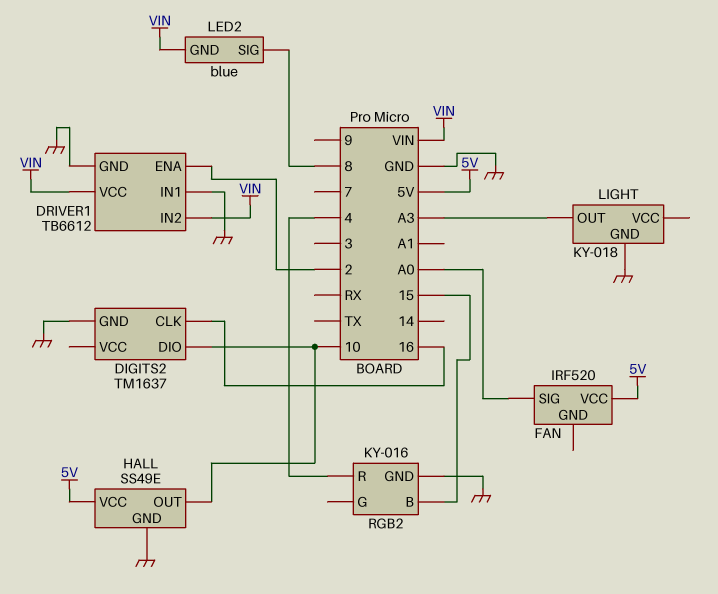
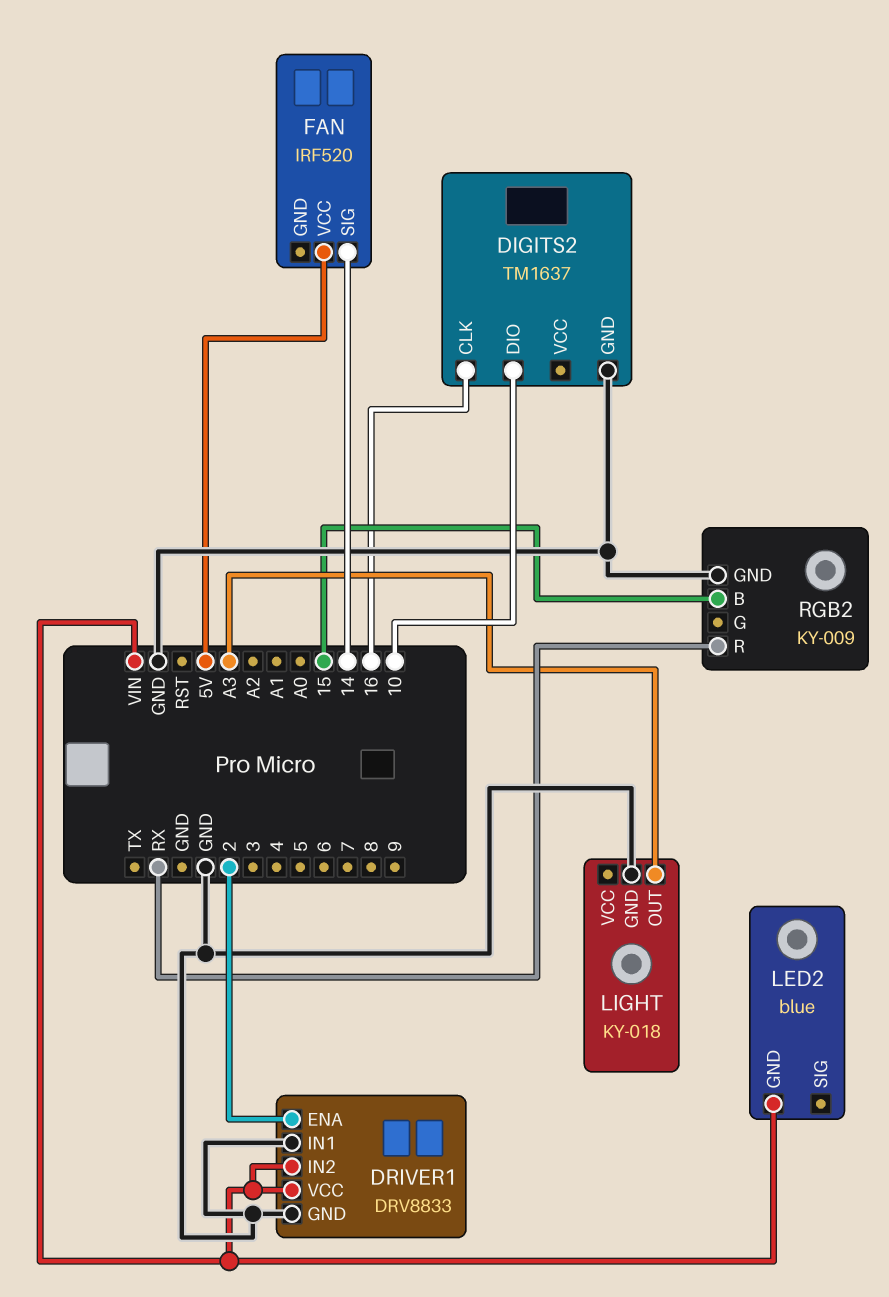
DRIVER1: TB6612 -> DRV8833
FAN pin SIG: A0 -> 14
HALL: SS49E -> none
HALL pin GND: GND -> none
HALL pin OUT: 10 -> none
HALL pin VCC: 5V -> none
LED2 pin SIG: 8 -> none
RGB2: KY-016 -> KY-009
RGB2 pin R: 4 -> RX

